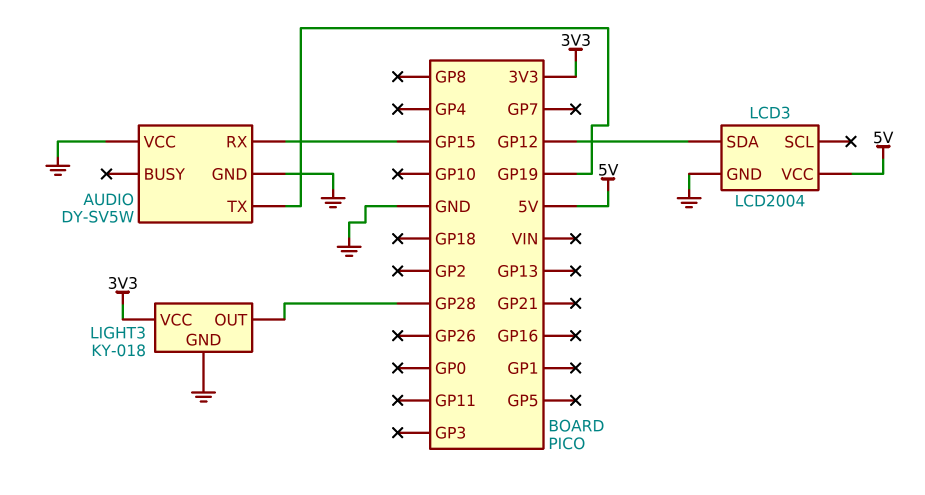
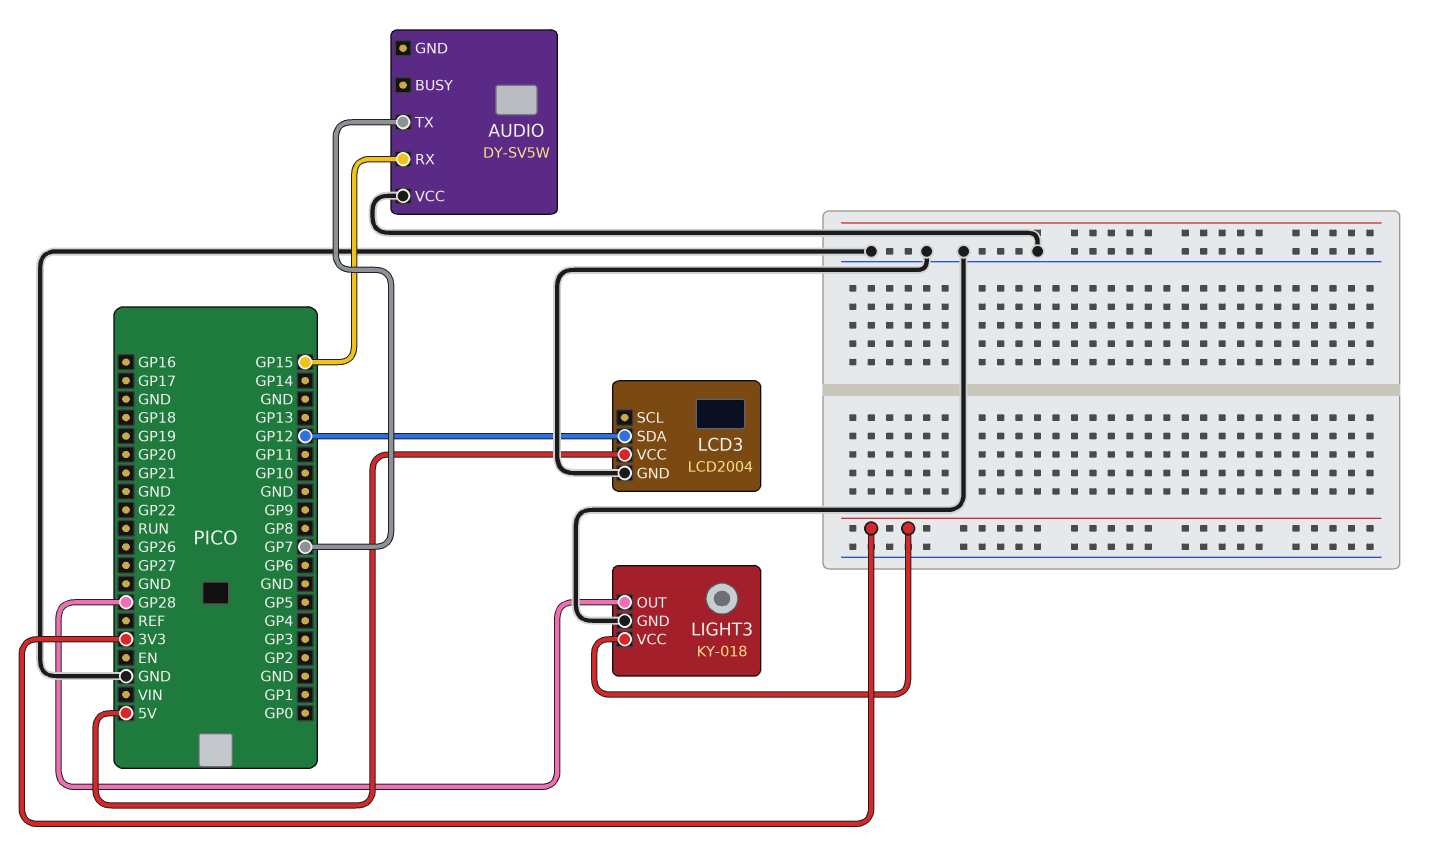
AUDIO pin GND: GND -> none
AUDIO pin TX: GP19 -> GP7

